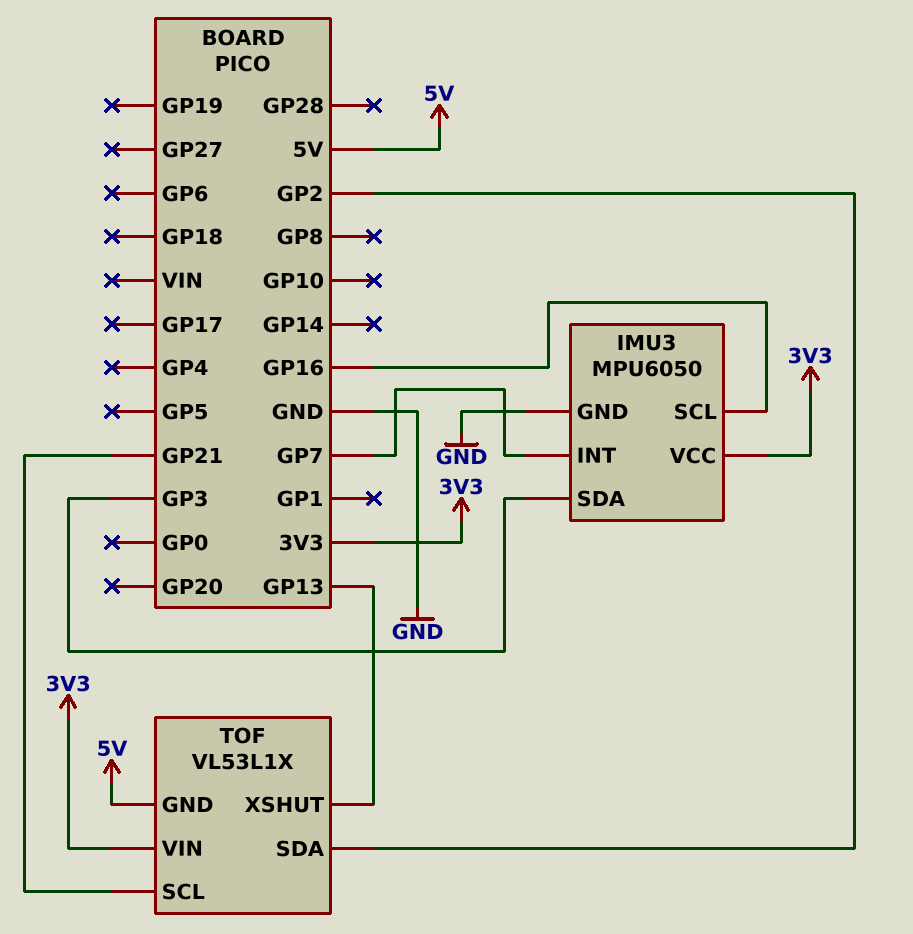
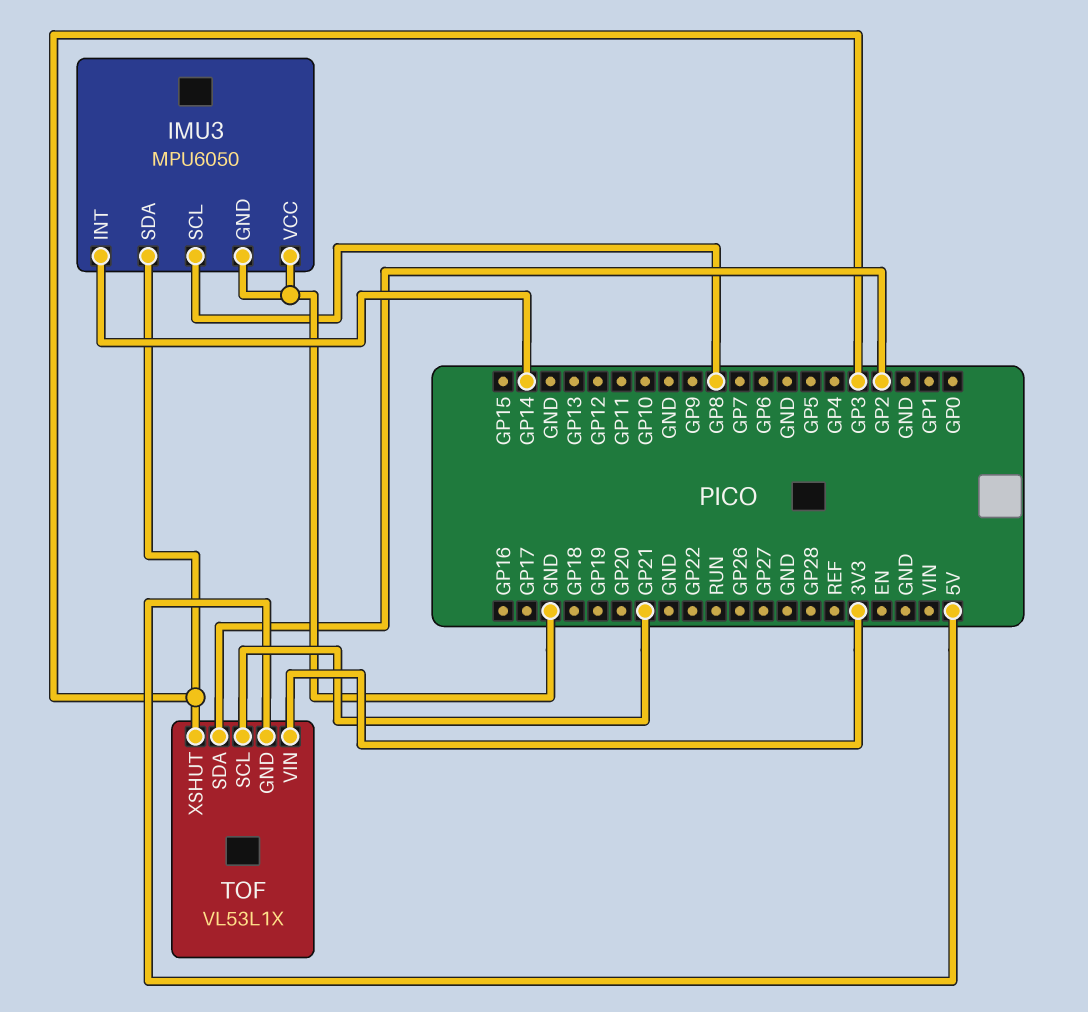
IMU3 pin INT: GP7 -> GP14
IMU3 pin SCL: GP16 -> GP8
IMU3 pin VCC: 3V3 -> GND
TOF pin XSHUT: GP13 -> GP3

